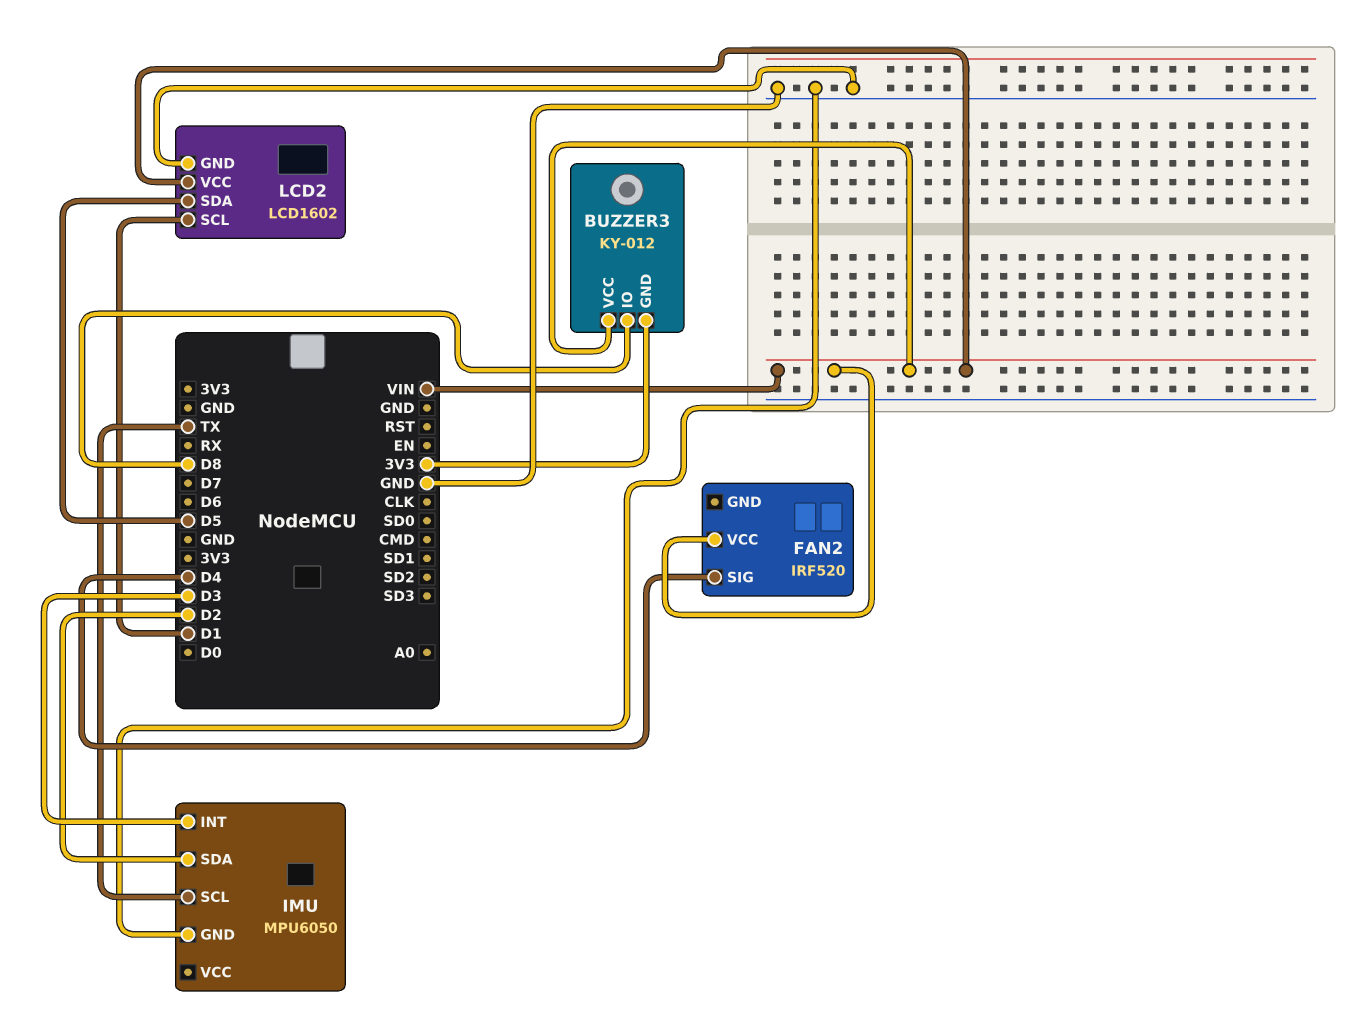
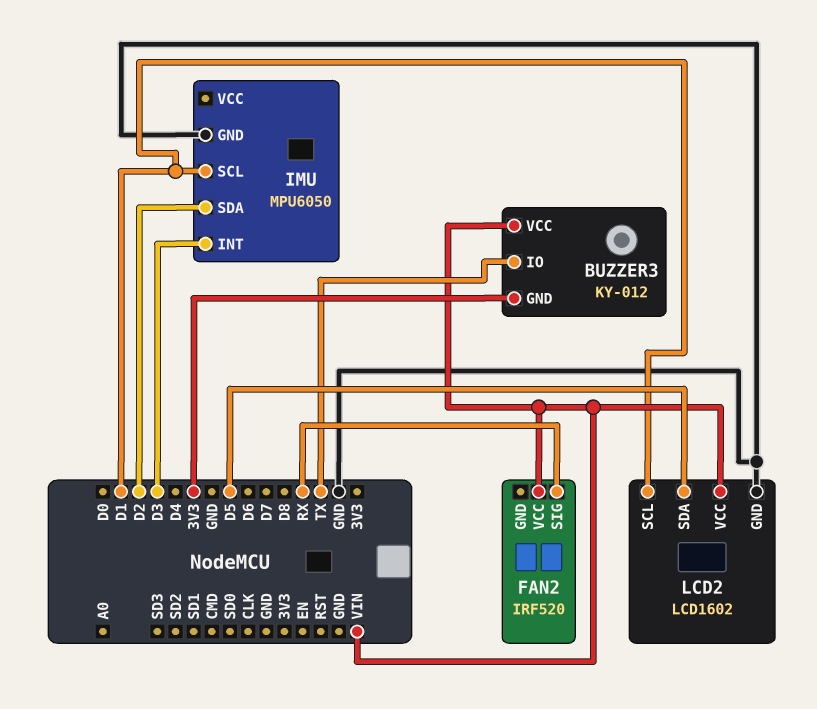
BUZZER3 pin IO: D8 -> TX
FAN2 pin SIG: D4 -> RX
IMU pin SCL: TX -> D1

